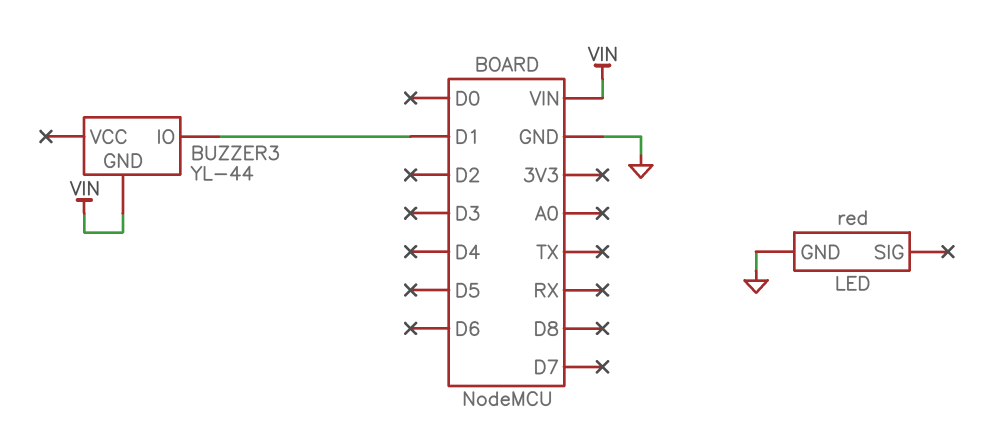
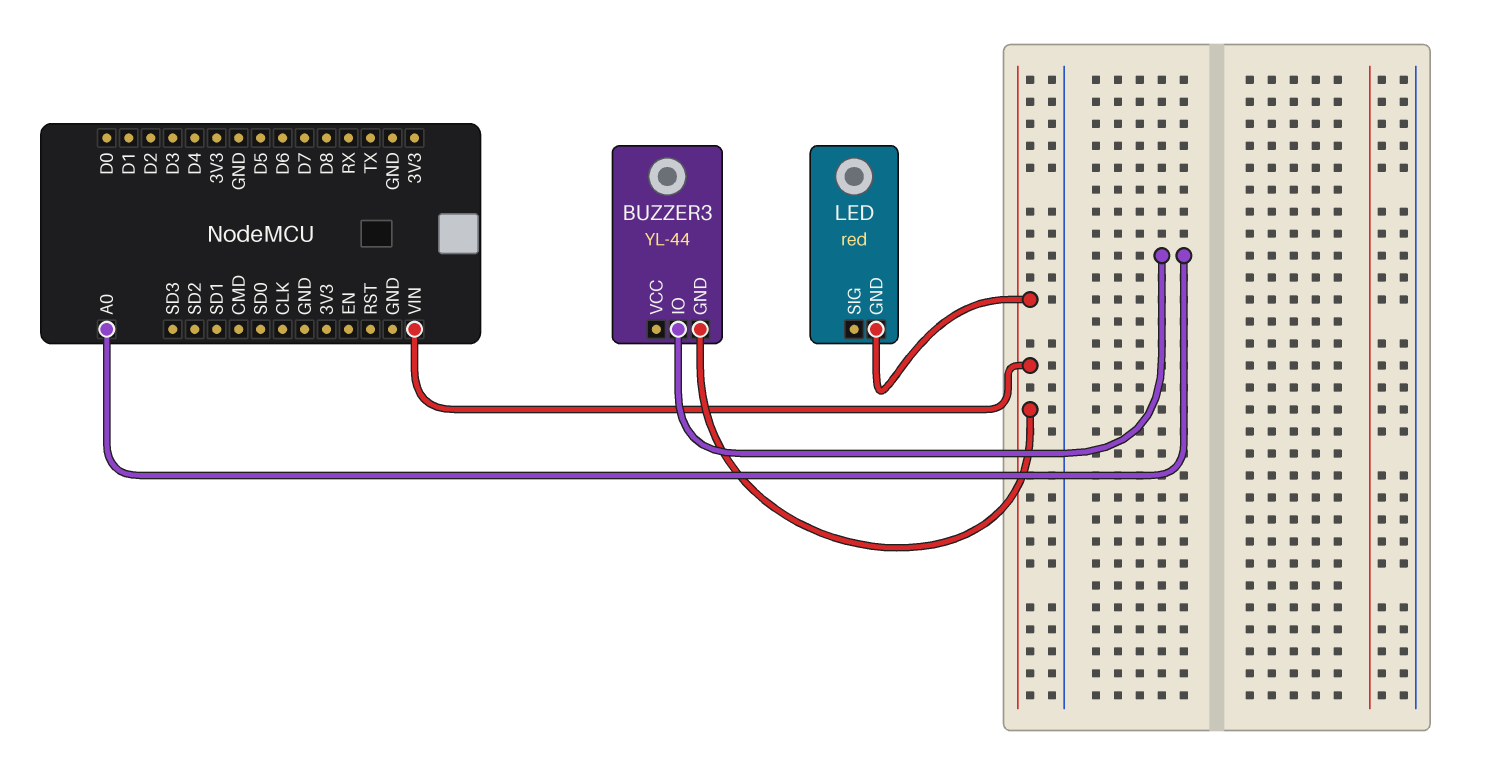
BUZZER3 pin IO: D1 -> A0
LED pin GND: GND -> VIN

